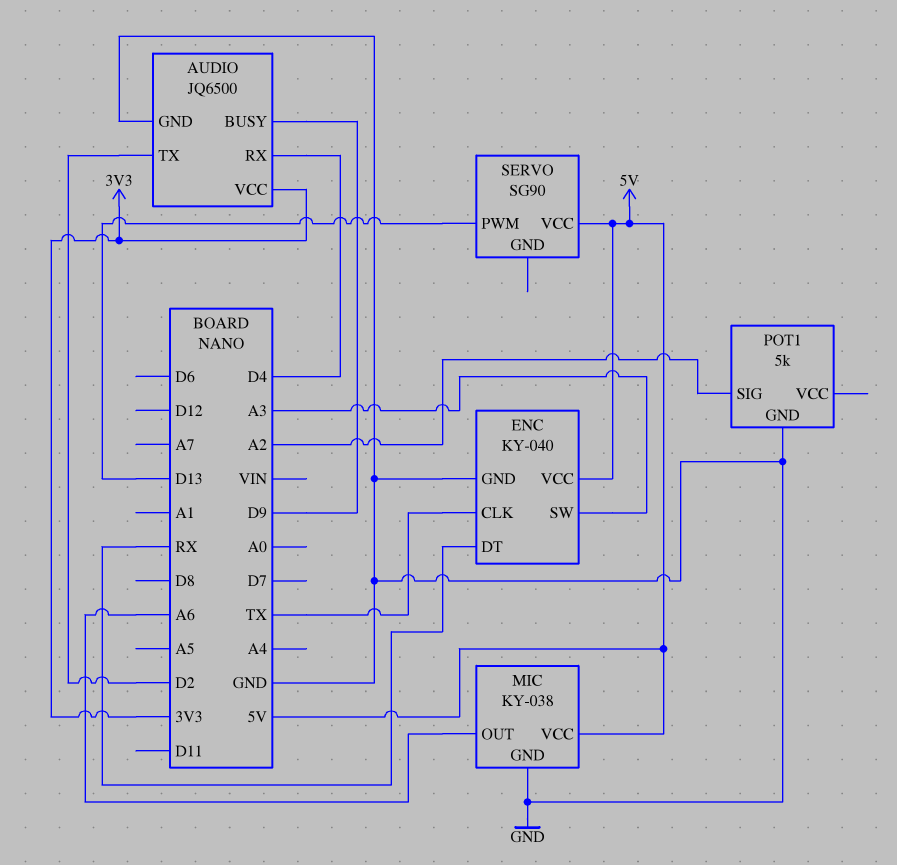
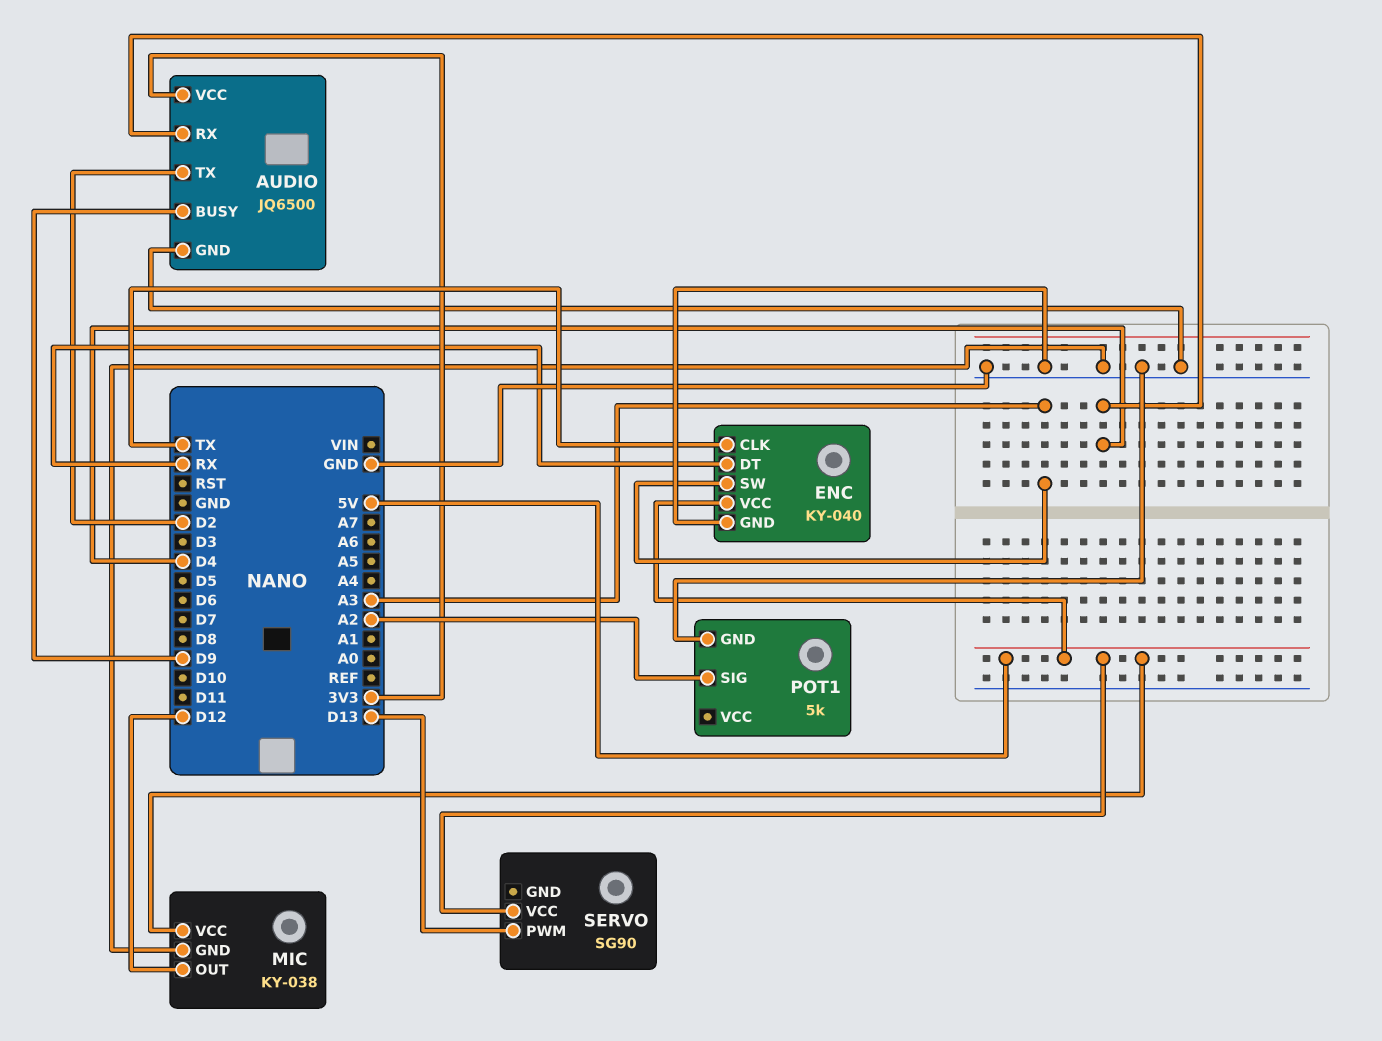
MIC pin OUT: A6 -> D12

